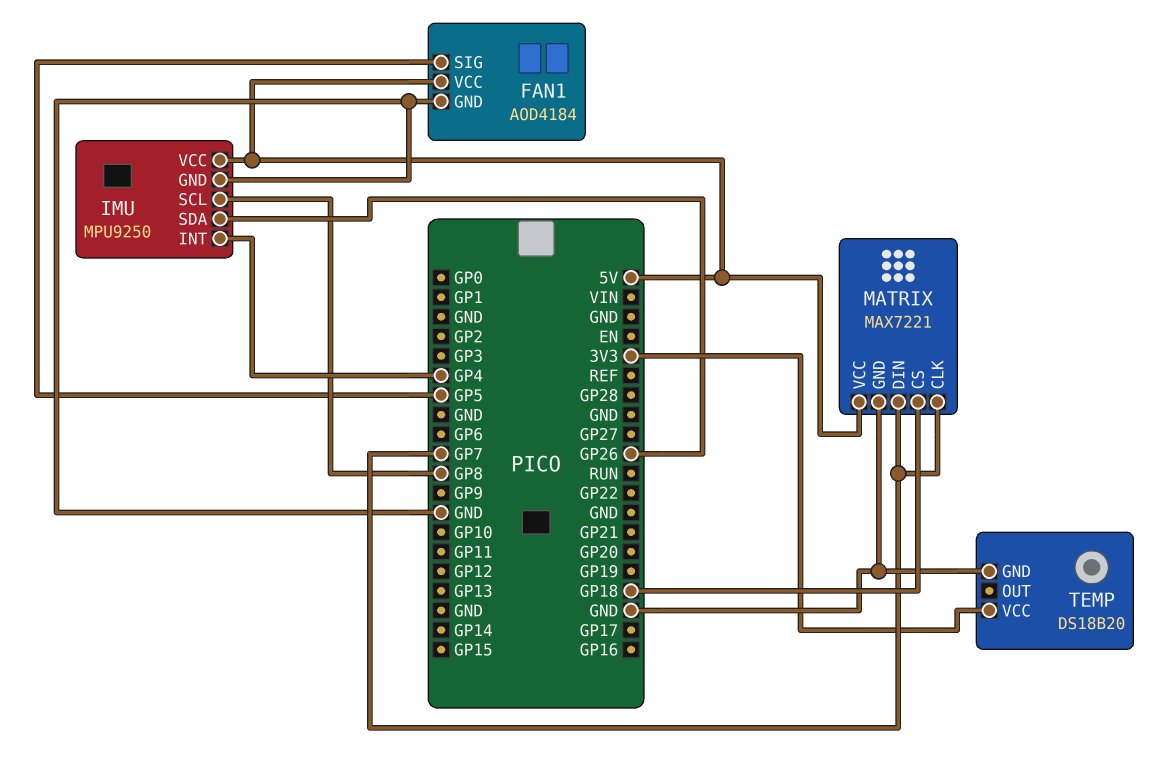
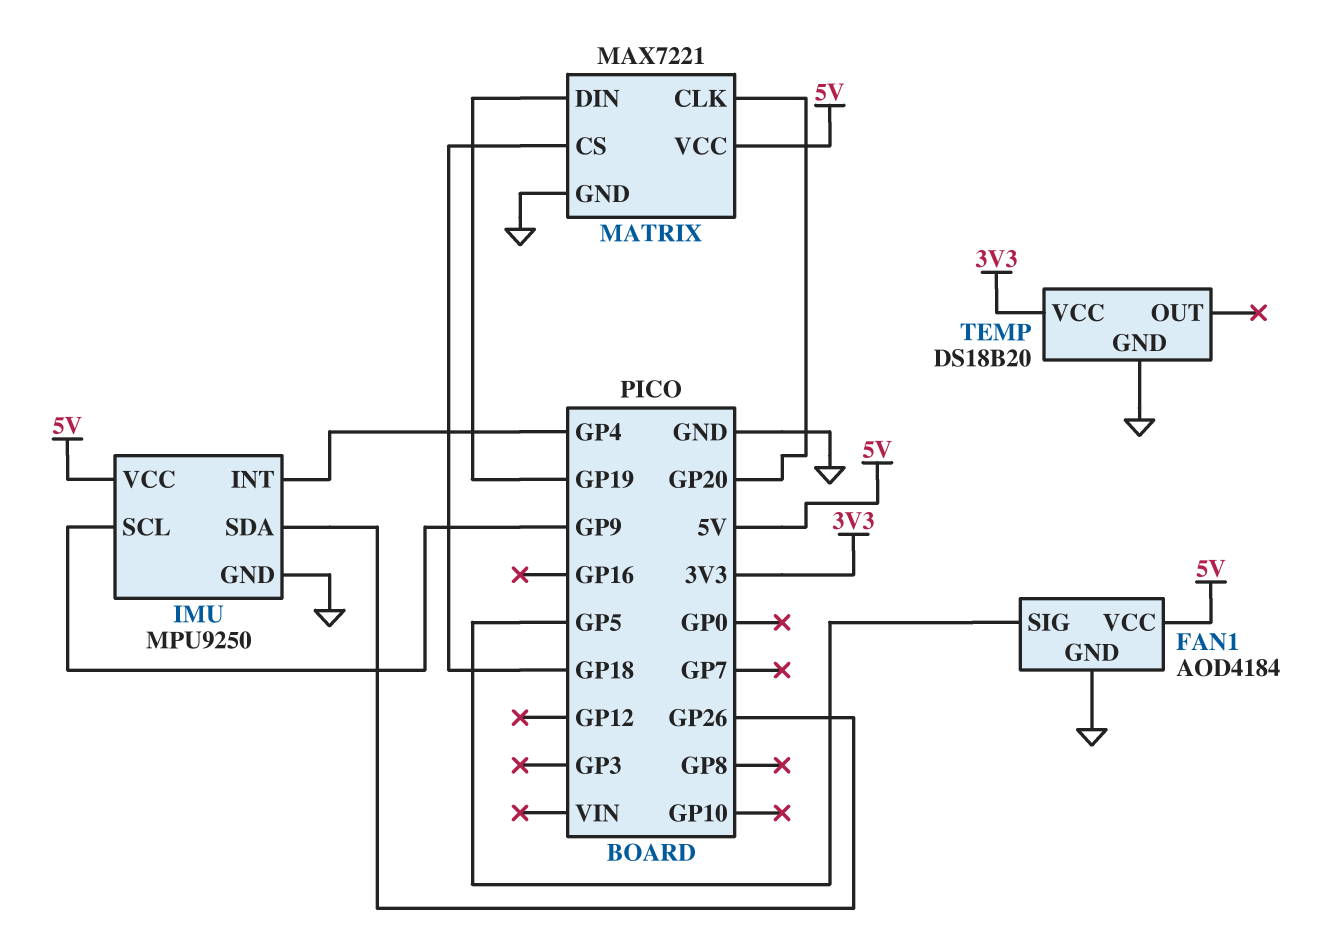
IMU pin SCL: GP8 -> GP9
MATRIX pin CLK: GP7 -> GP20
MATRIX pin DIN: GP7 -> GP19

